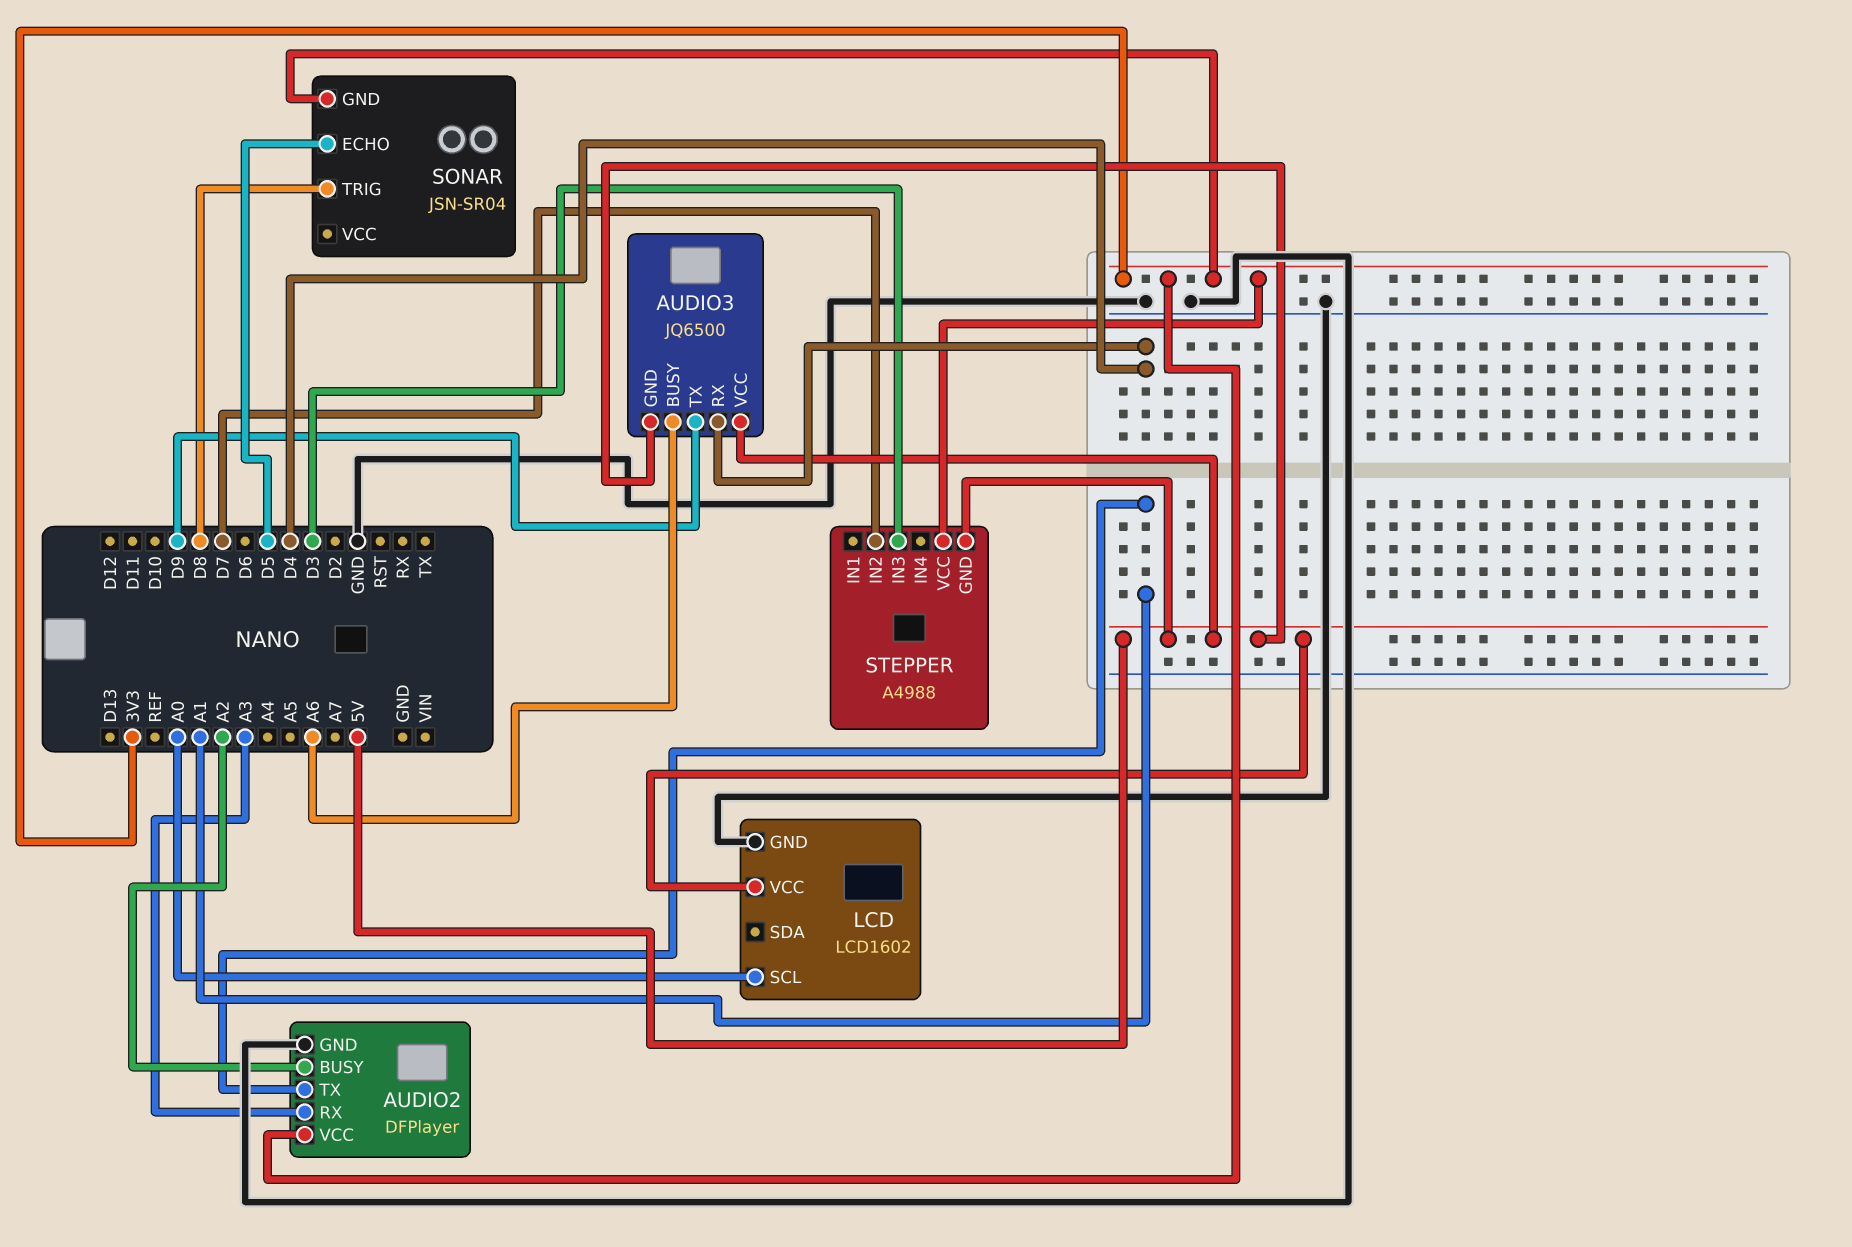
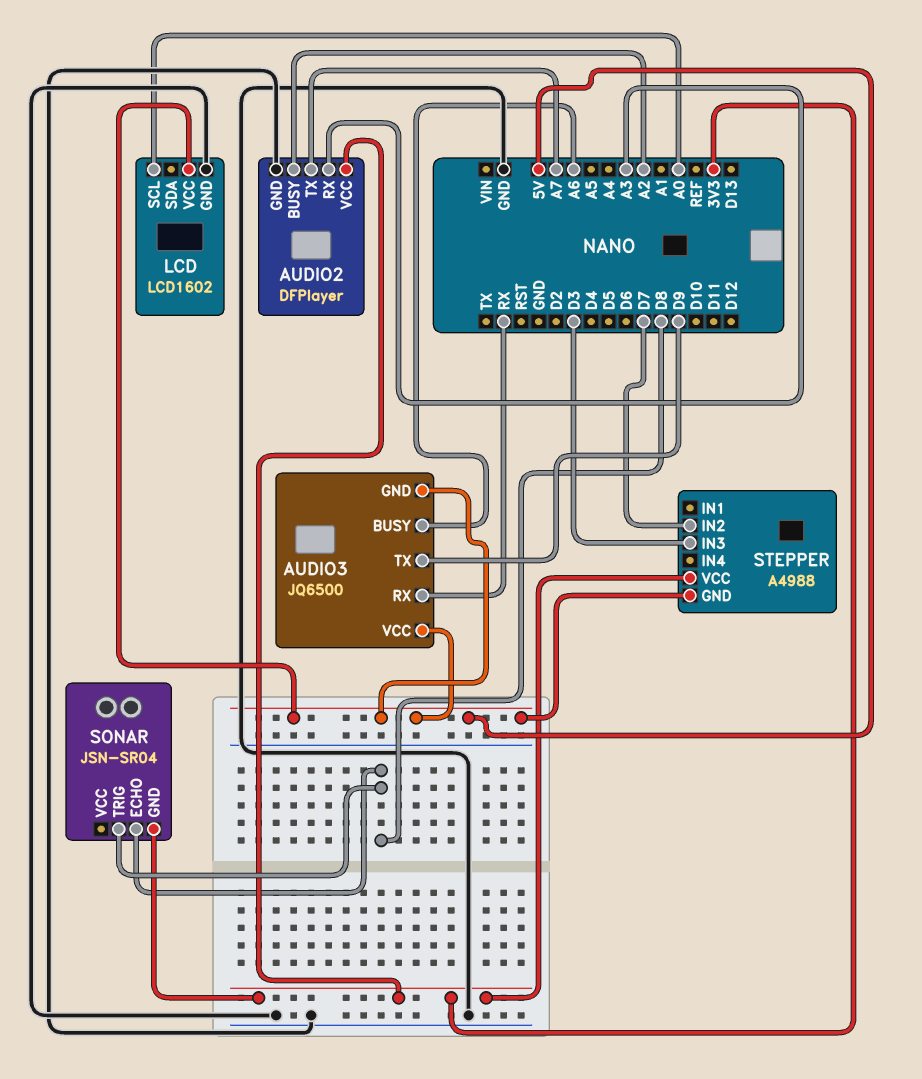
AUDIO2 pin TX: A1 -> A7
AUDIO3 pin RX: D4 -> RX
SONAR pin ECHO: D5 -> D8

